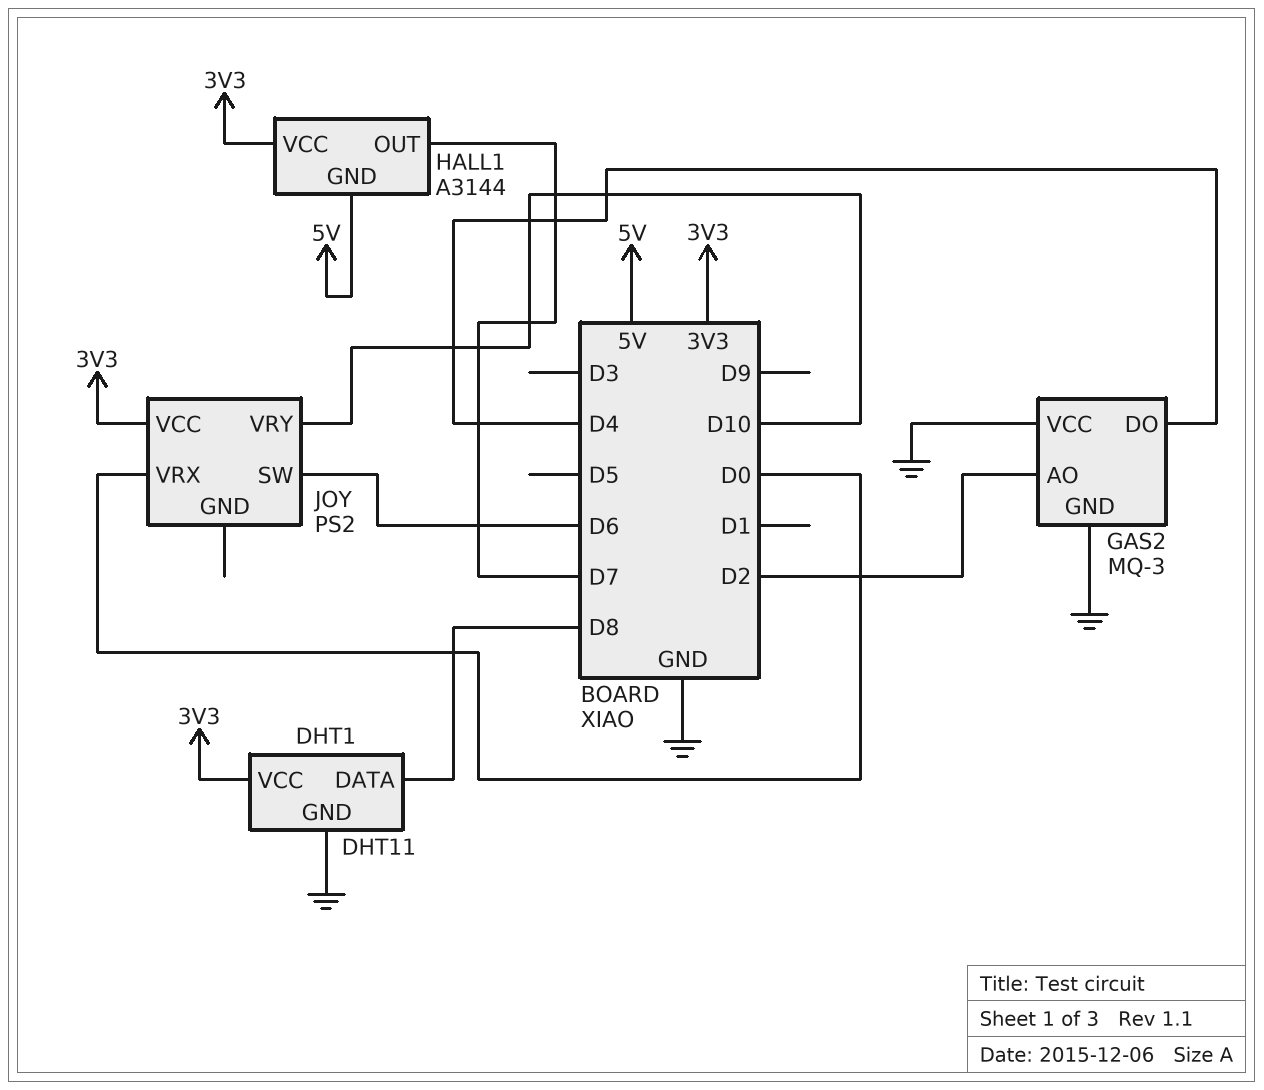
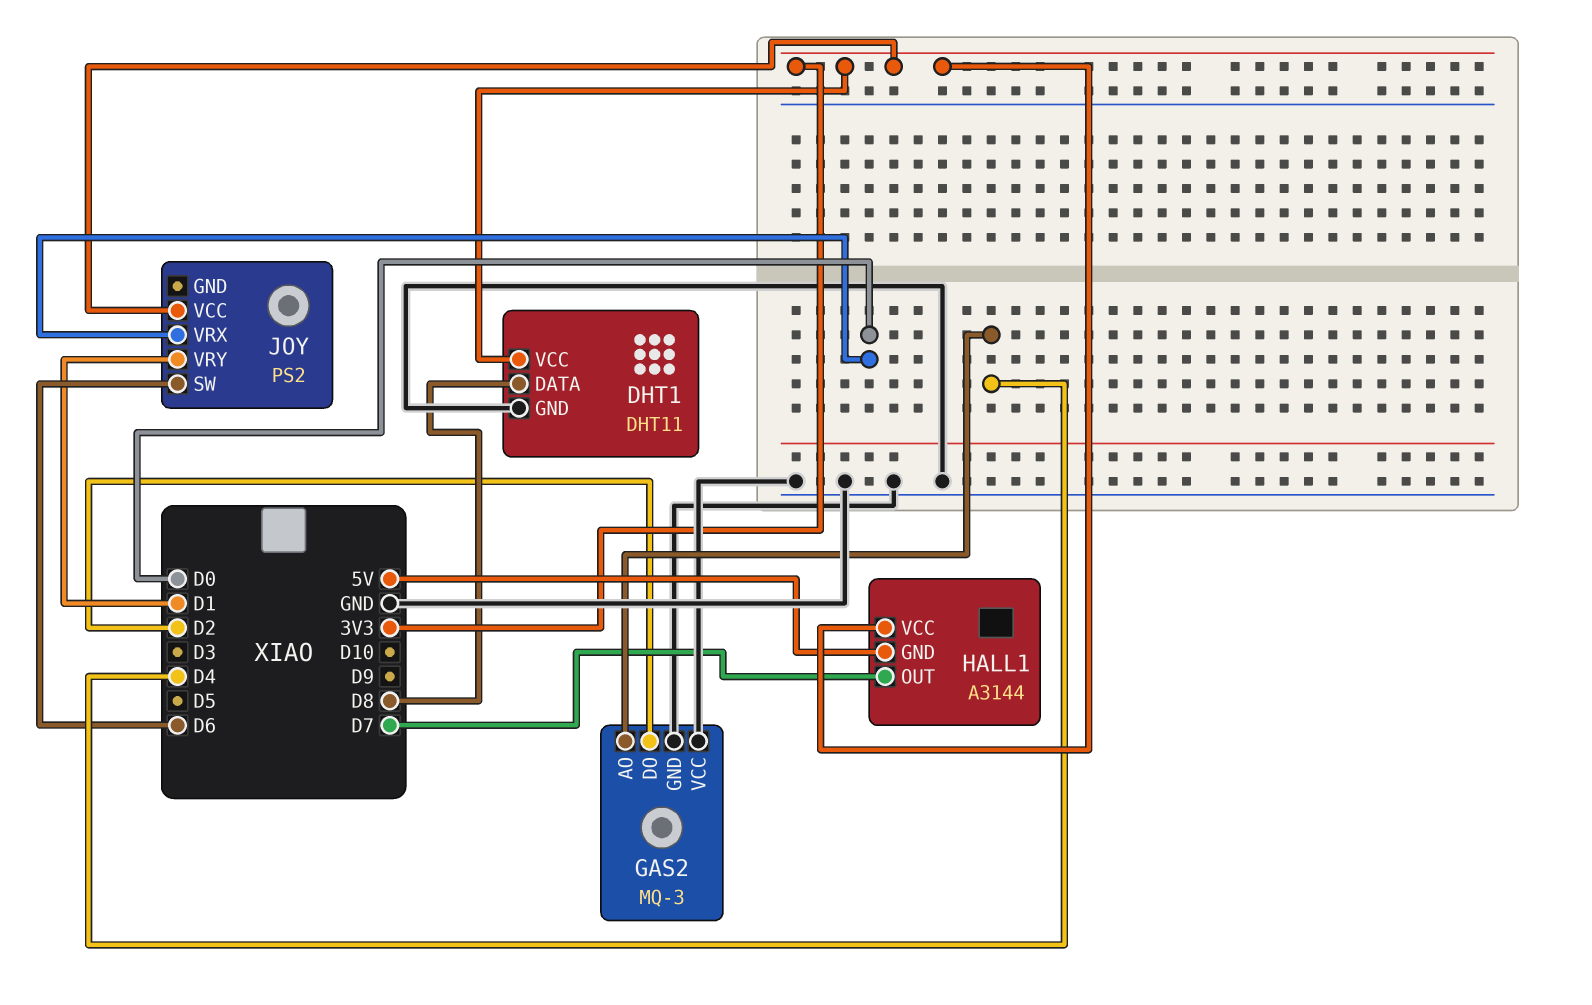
GAS2 pin AO: D2 -> D4
GAS2 pin DO: D4 -> D2
JOY pin VRY: D10 -> D1

